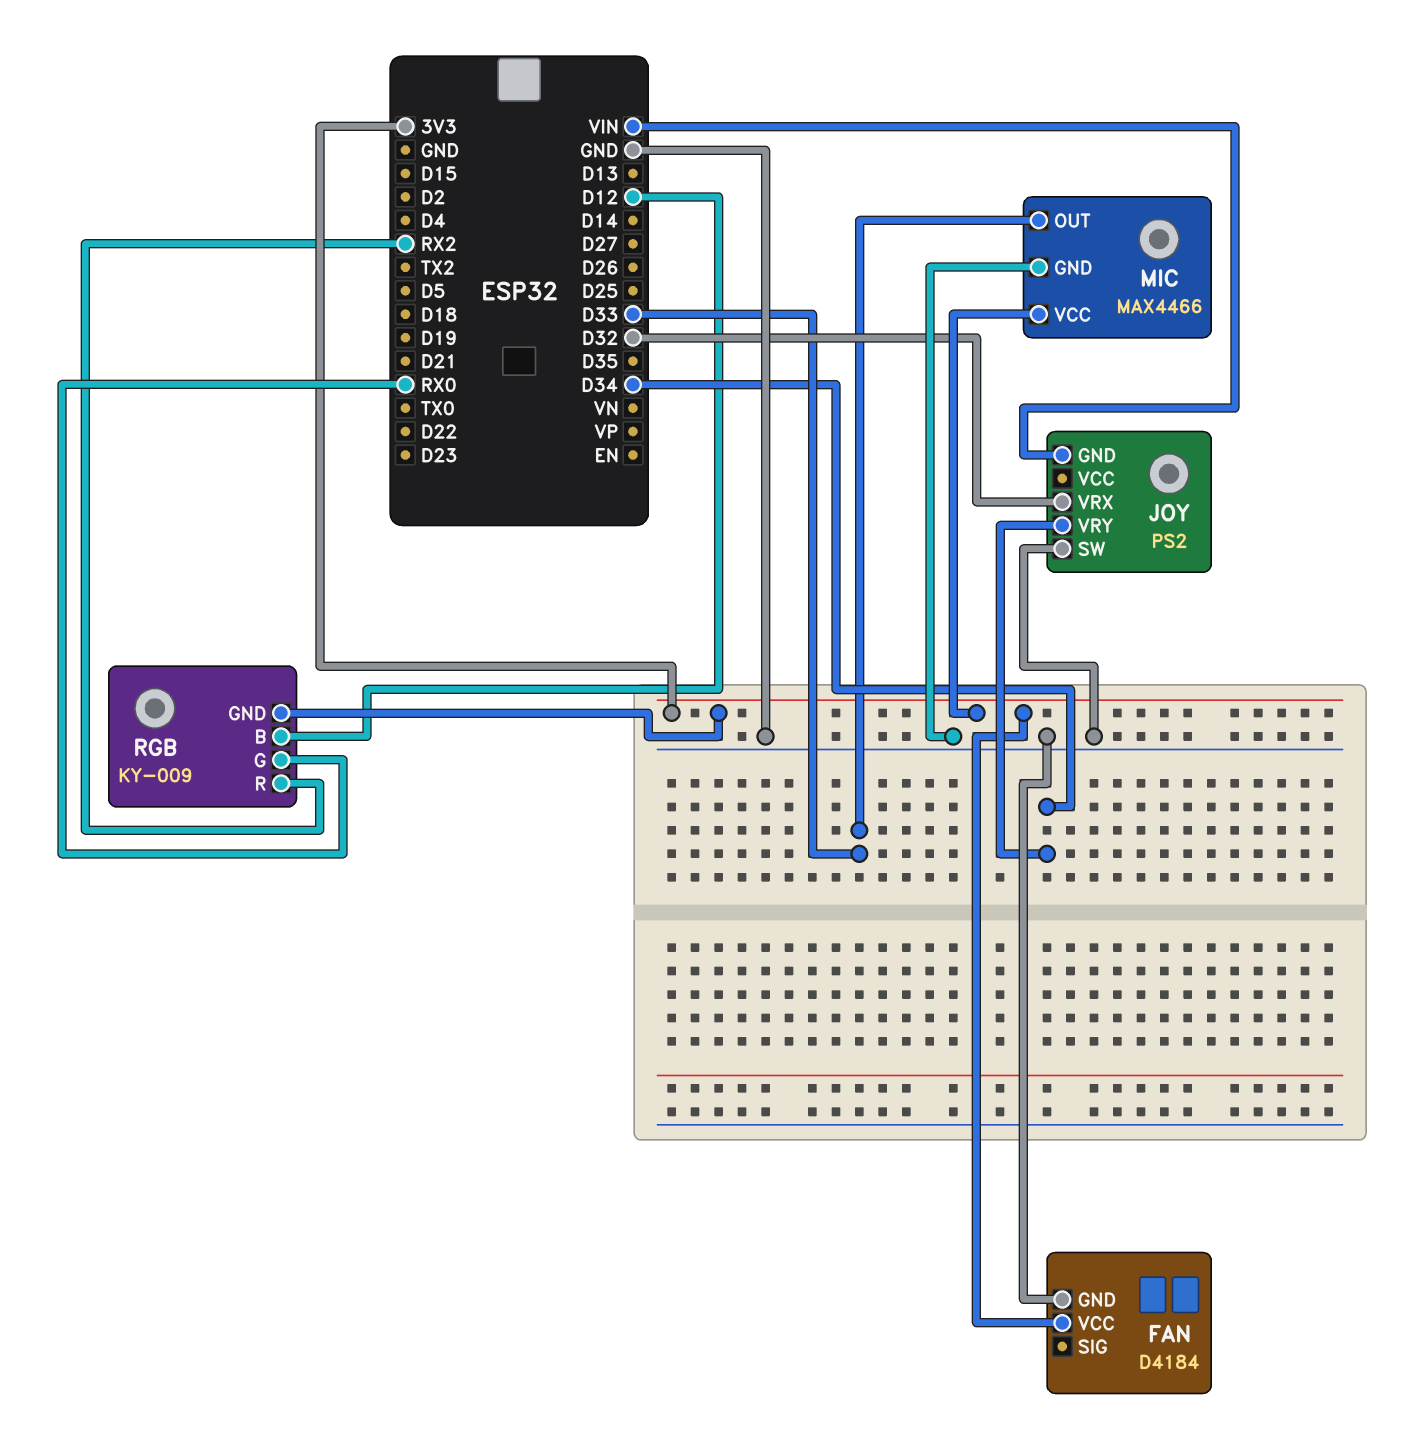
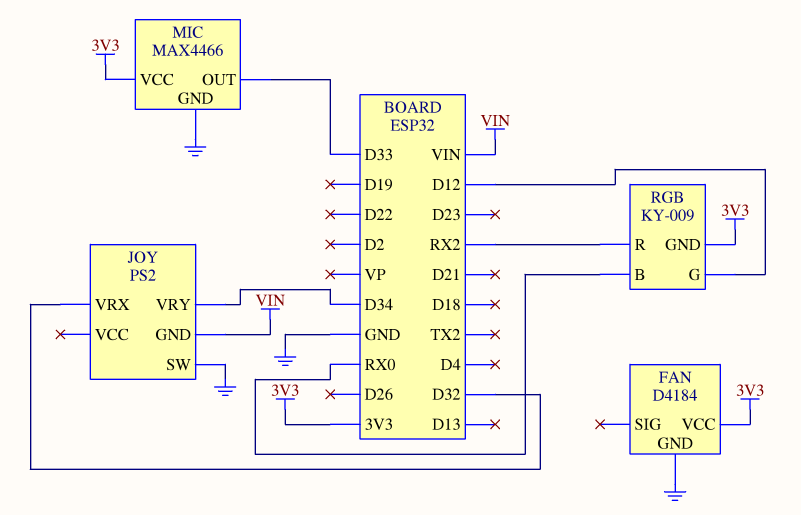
RGB pin B: D12 -> RX0
RGB pin G: RX0 -> D12

